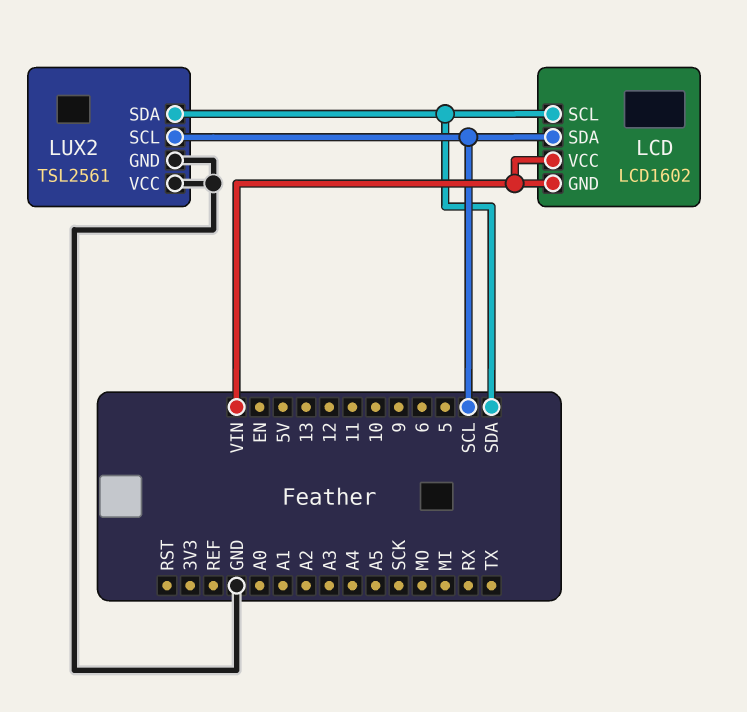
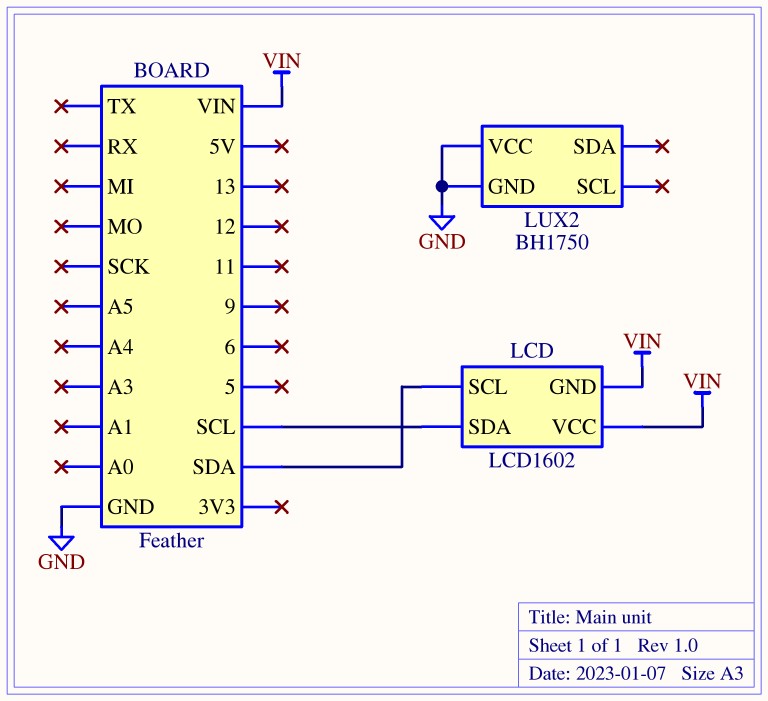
LUX2: TSL2561 -> BH1750
LUX2 pin SCL: SCL -> none
LUX2 pin SDA: SDA -> none

